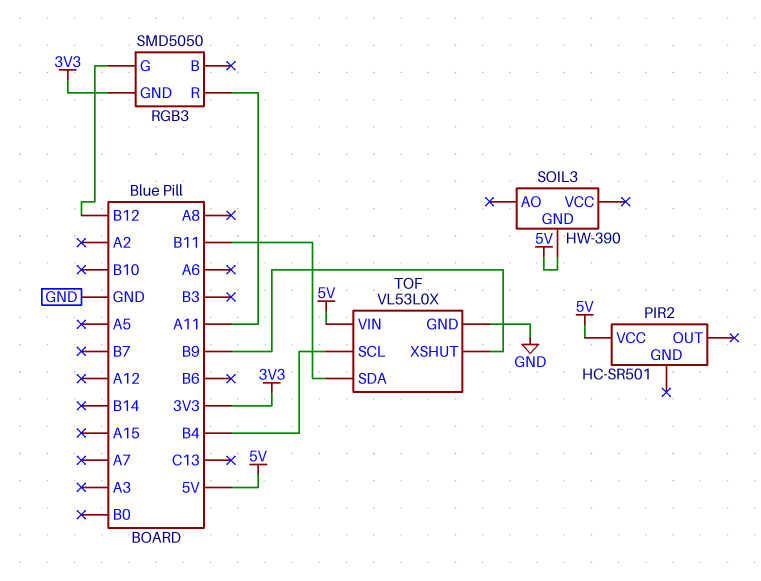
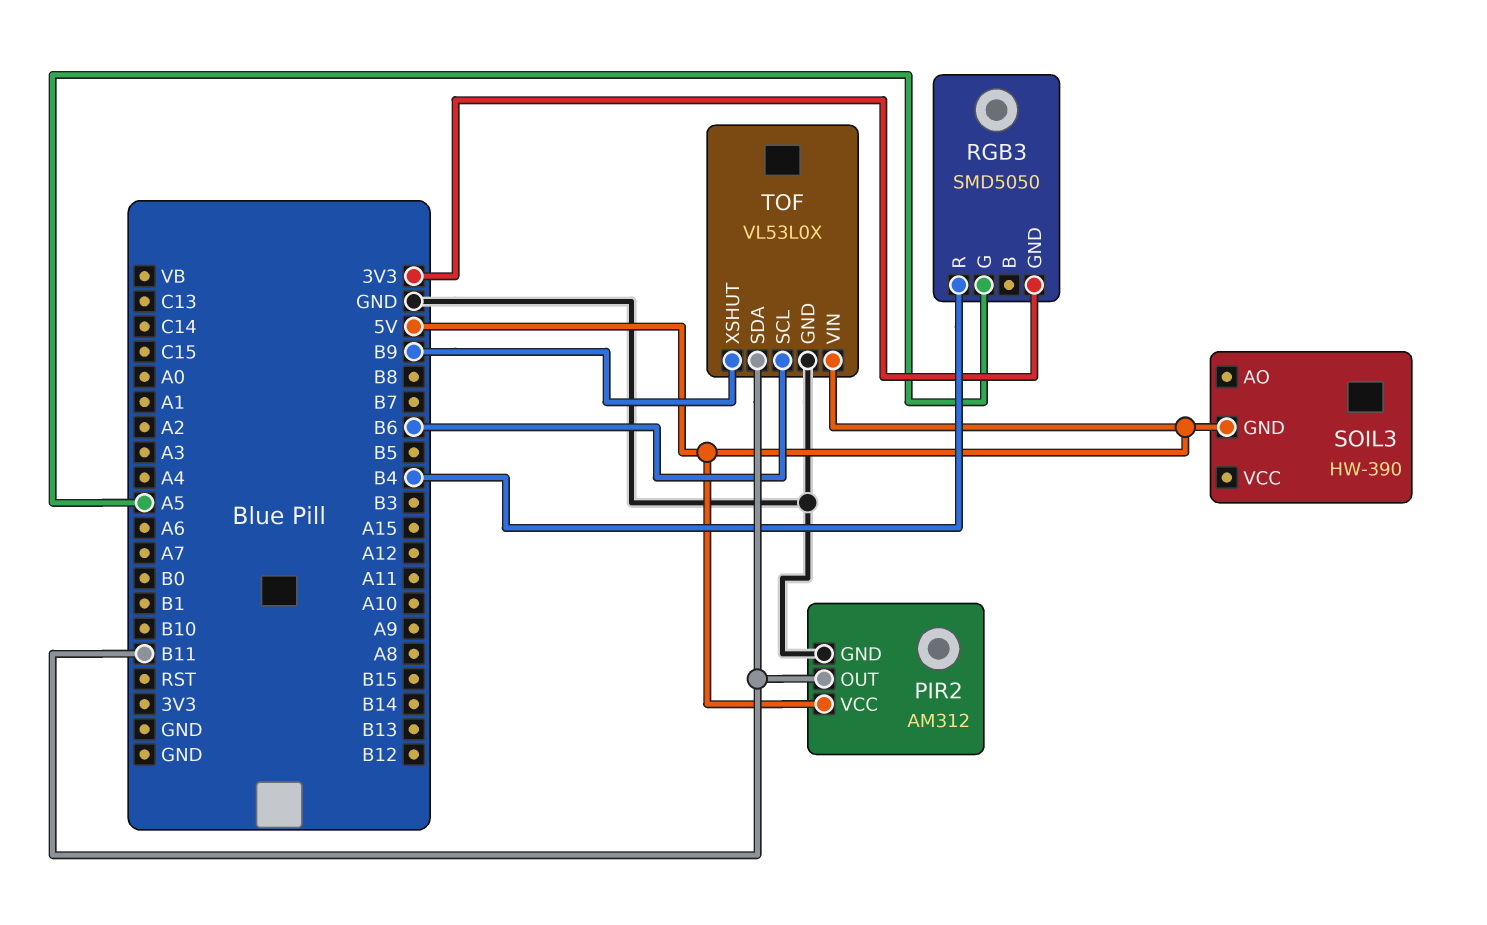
PIR2: HC-SR501 -> AM312
PIR2 pin GND: none -> GND
PIR2 pin OUT: none -> B11
RGB3 pin G: B12 -> A5
RGB3 pin R: A11 -> B4
TOF pin SCL: B4 -> B6

